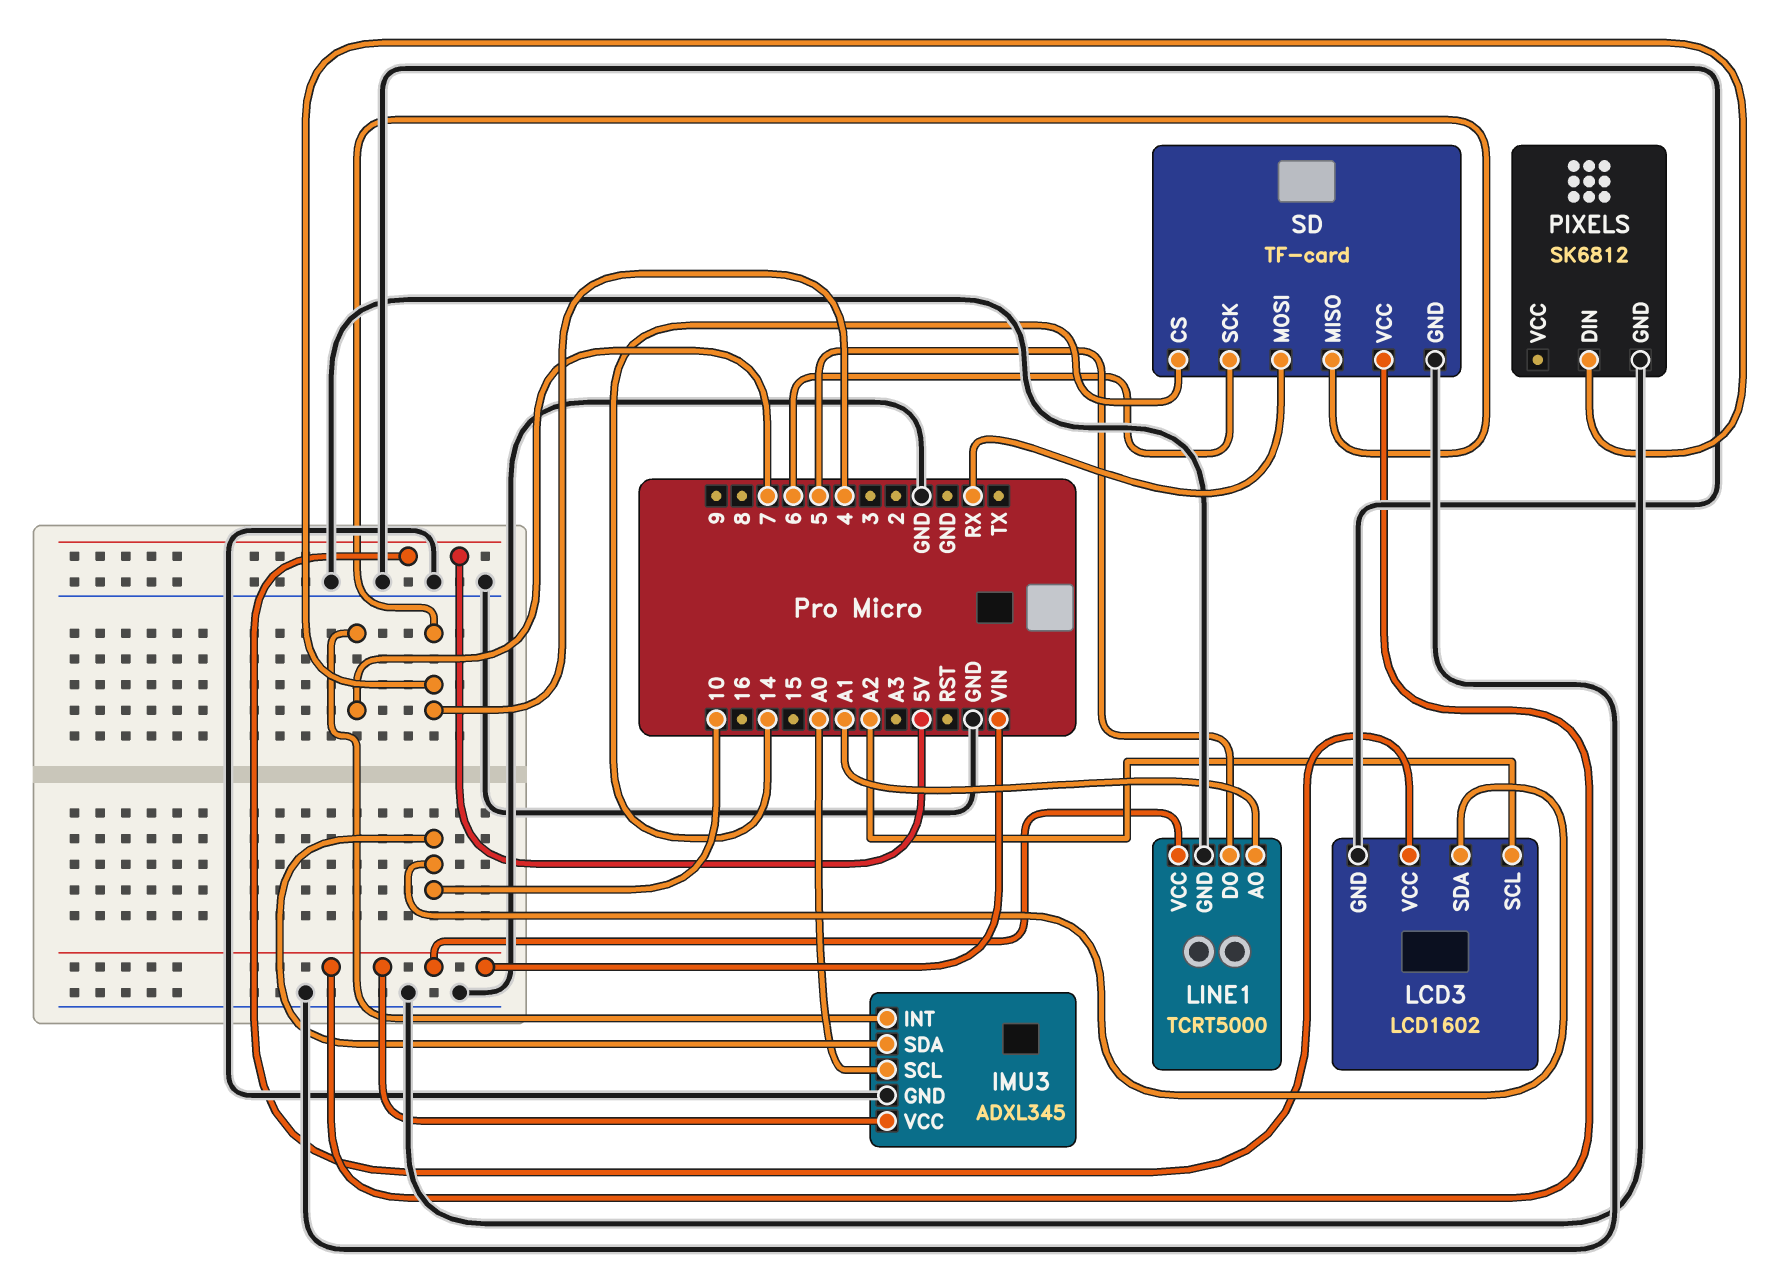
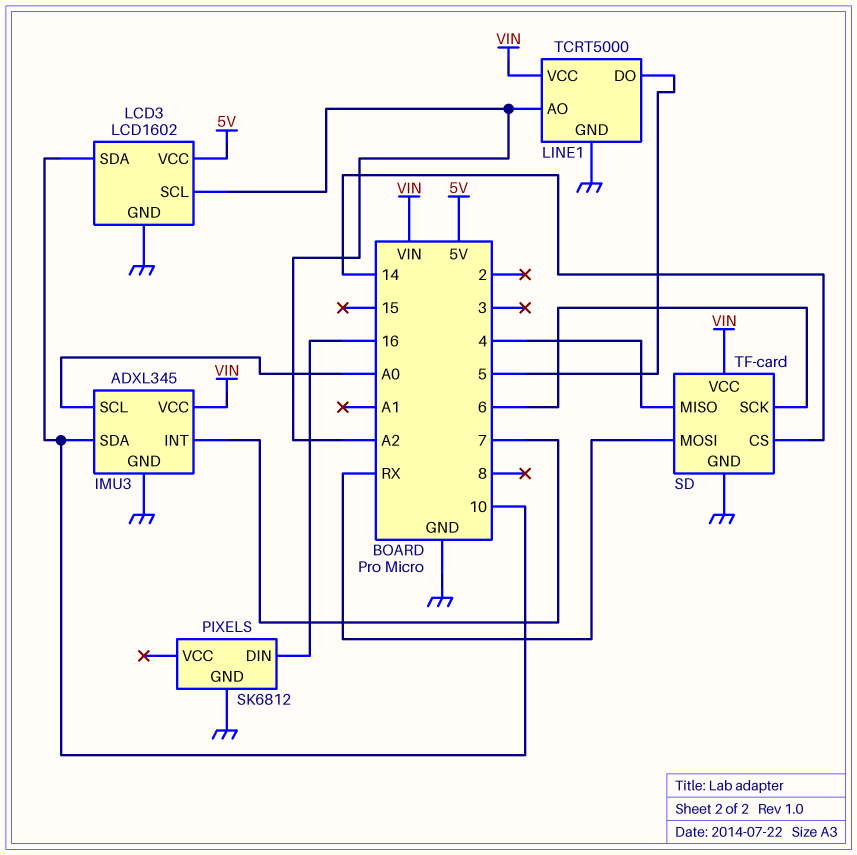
LINE1 pin AO: A1 -> A2
PIXELS pin DIN: 4 -> 16

